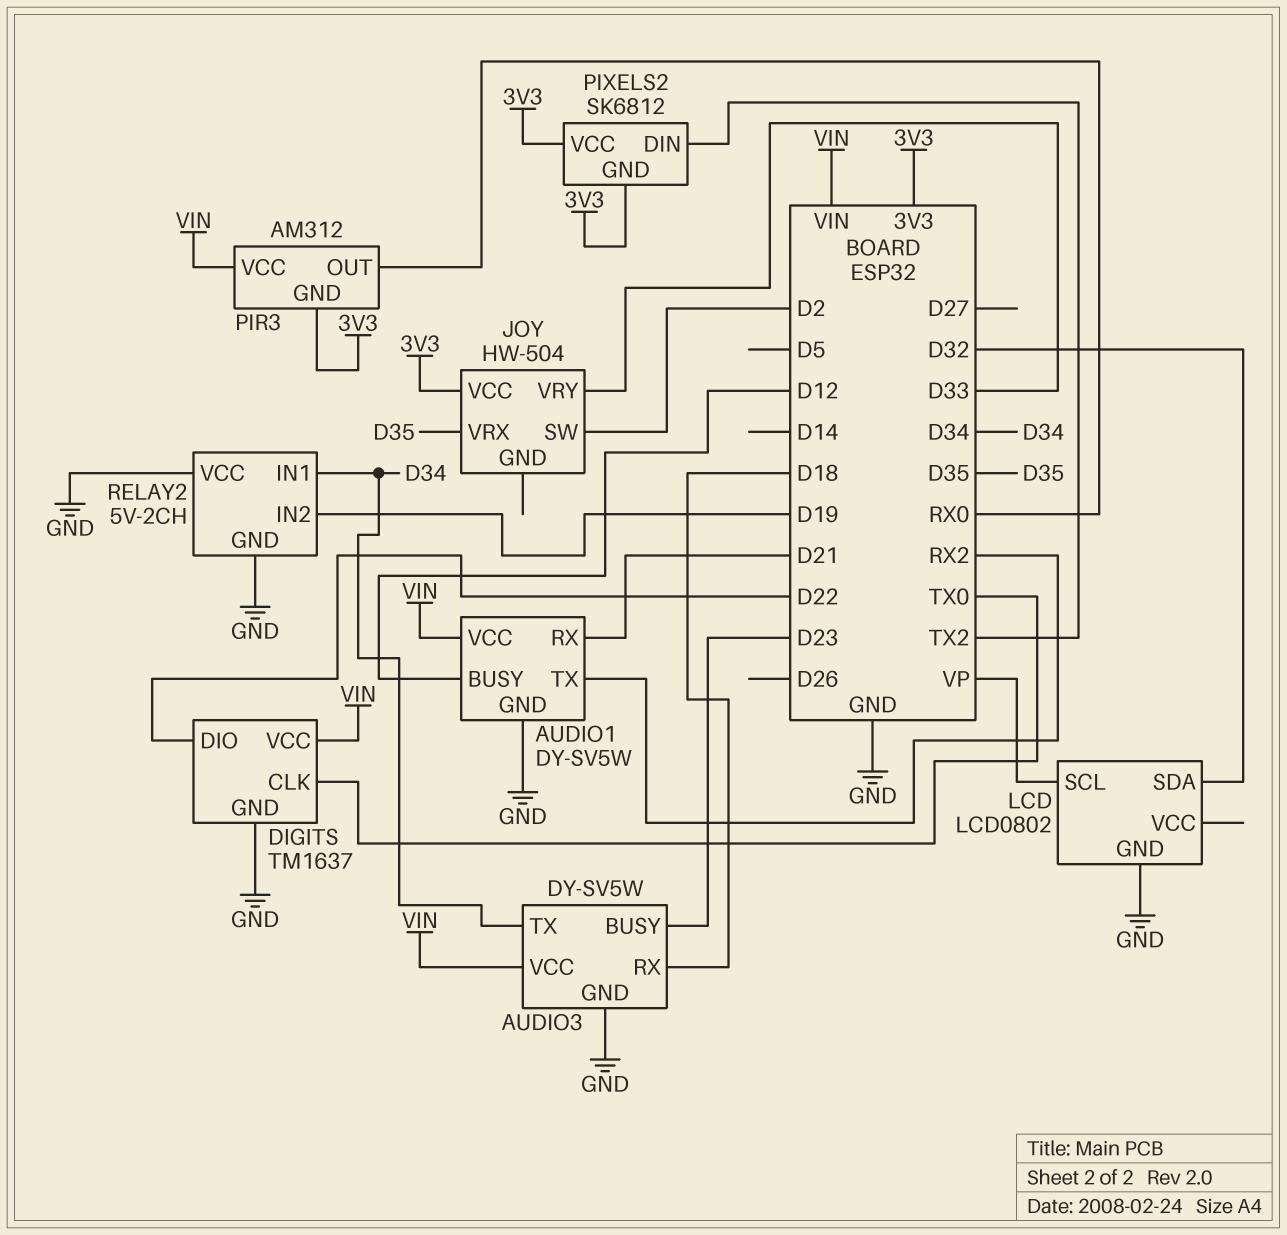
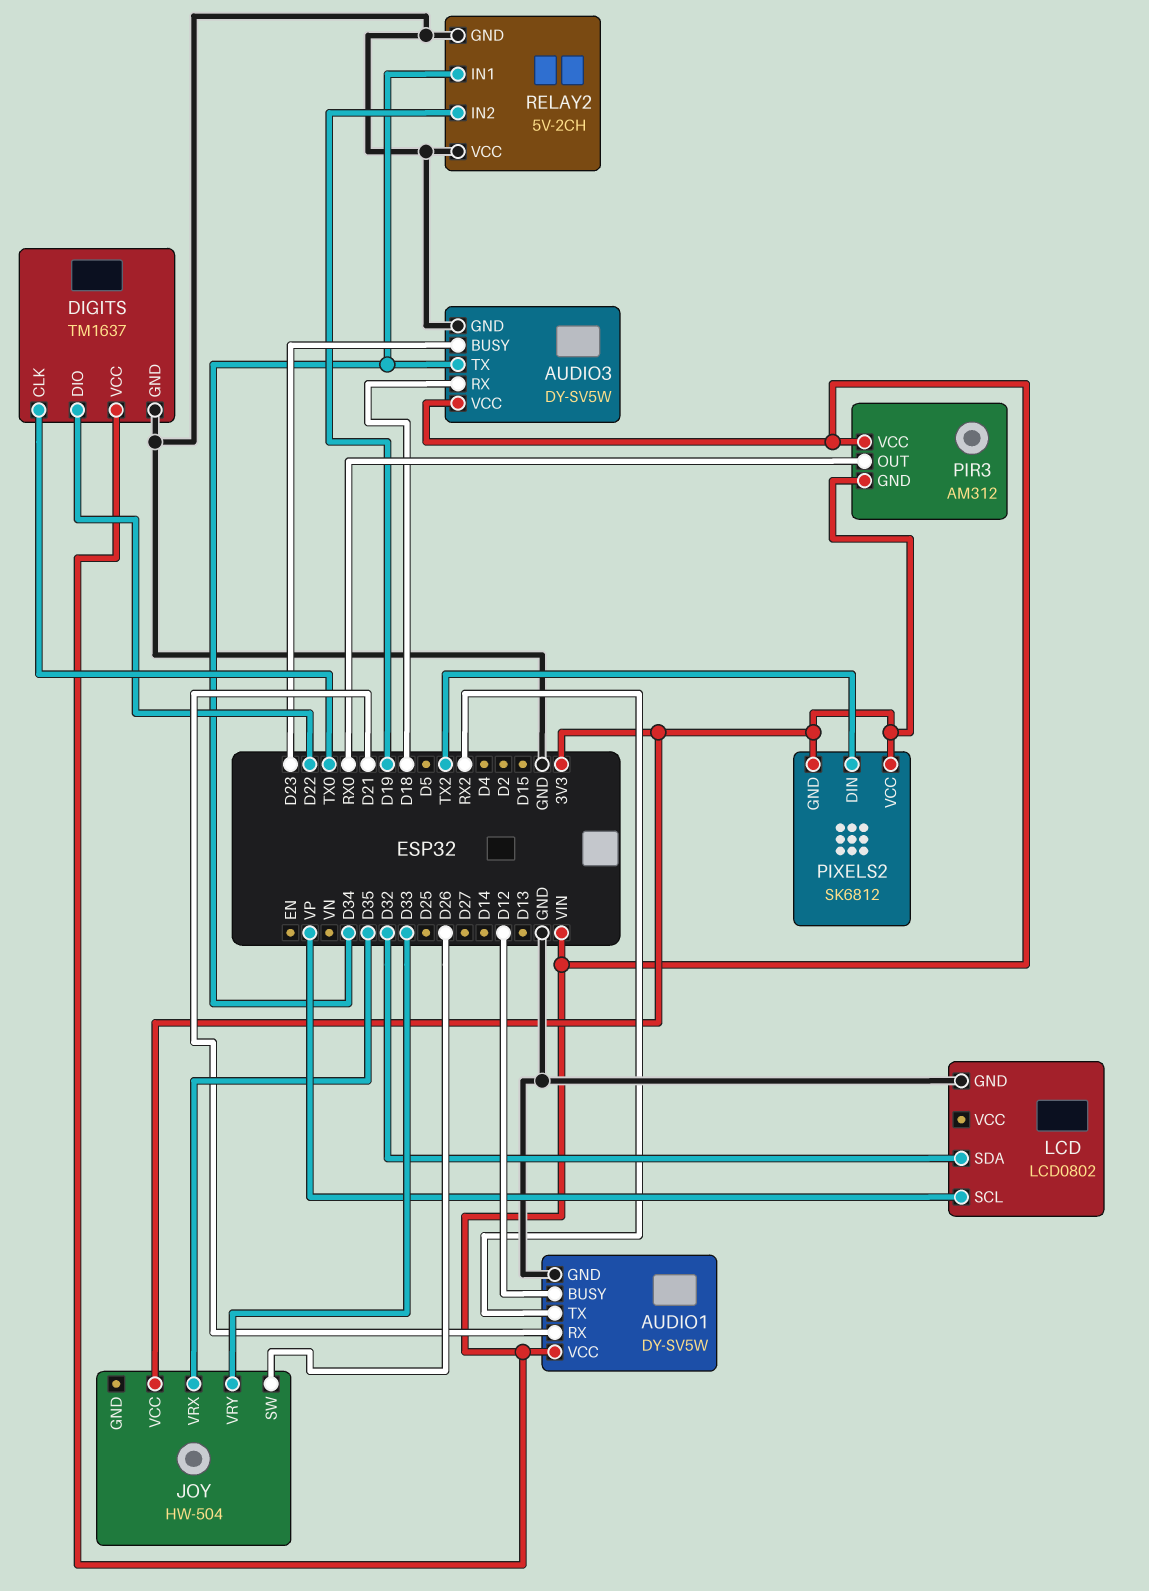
JOY pin SW: D2 -> D26

